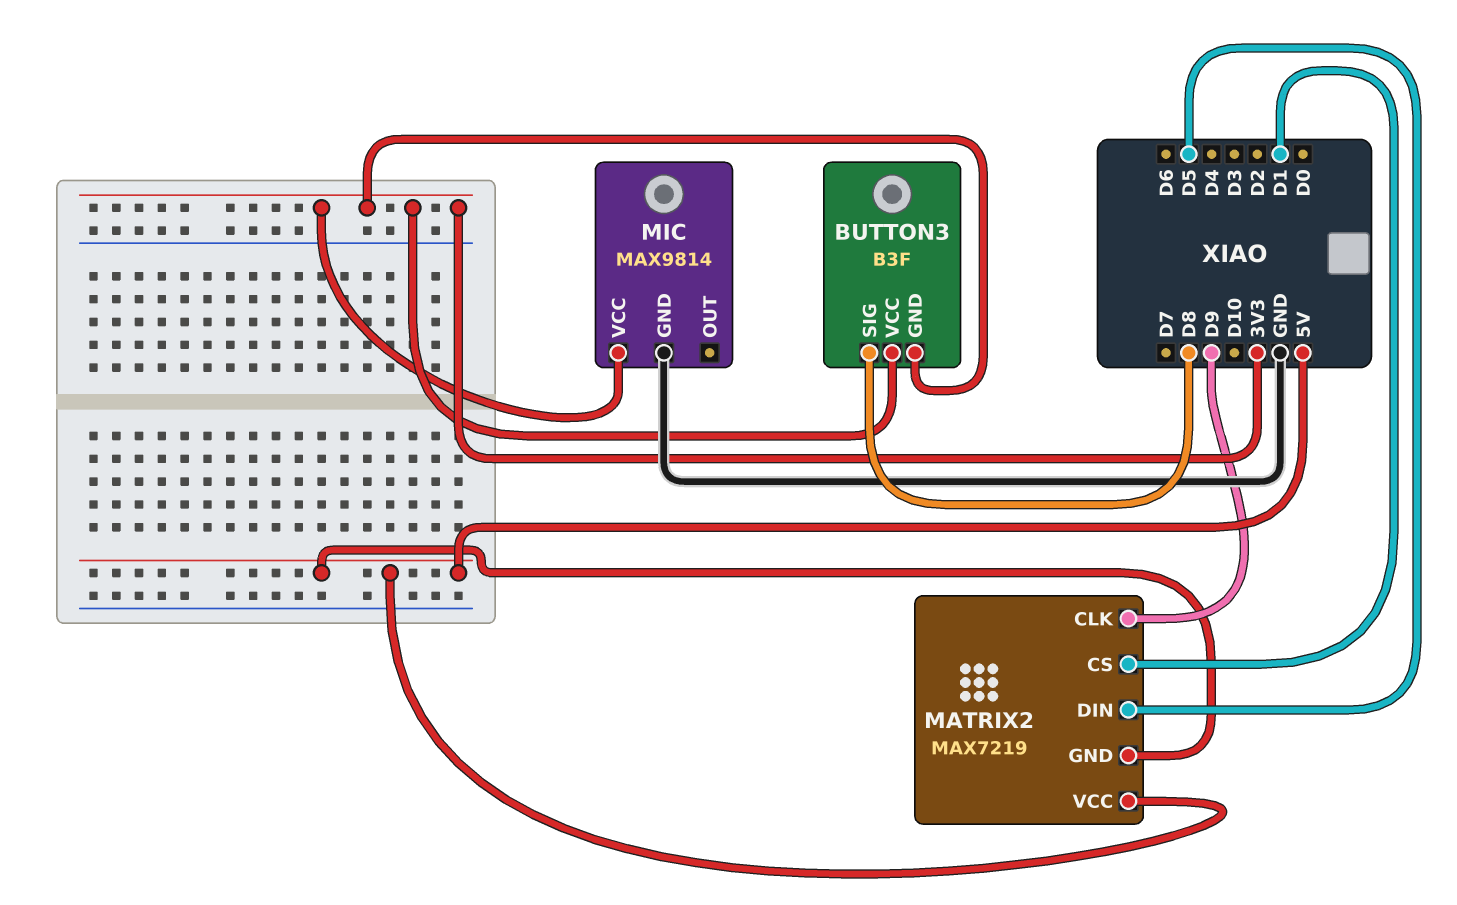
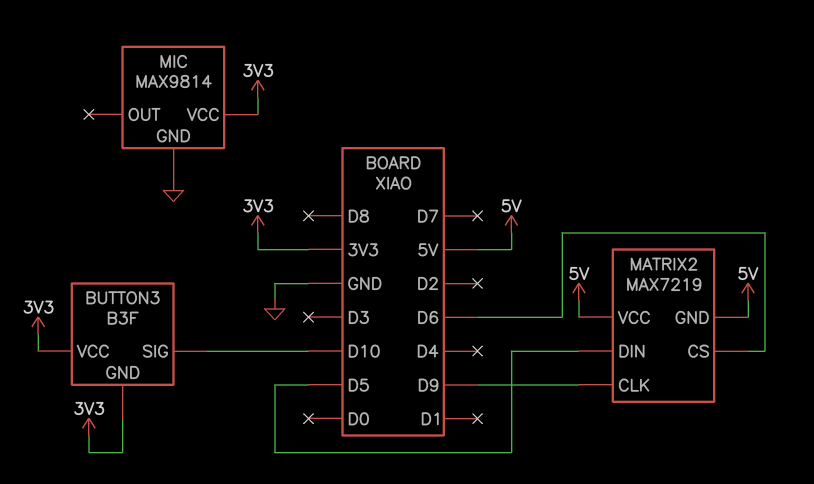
BUTTON3 pin SIG: D8 -> D10
MATRIX2 pin CS: D1 -> D6

